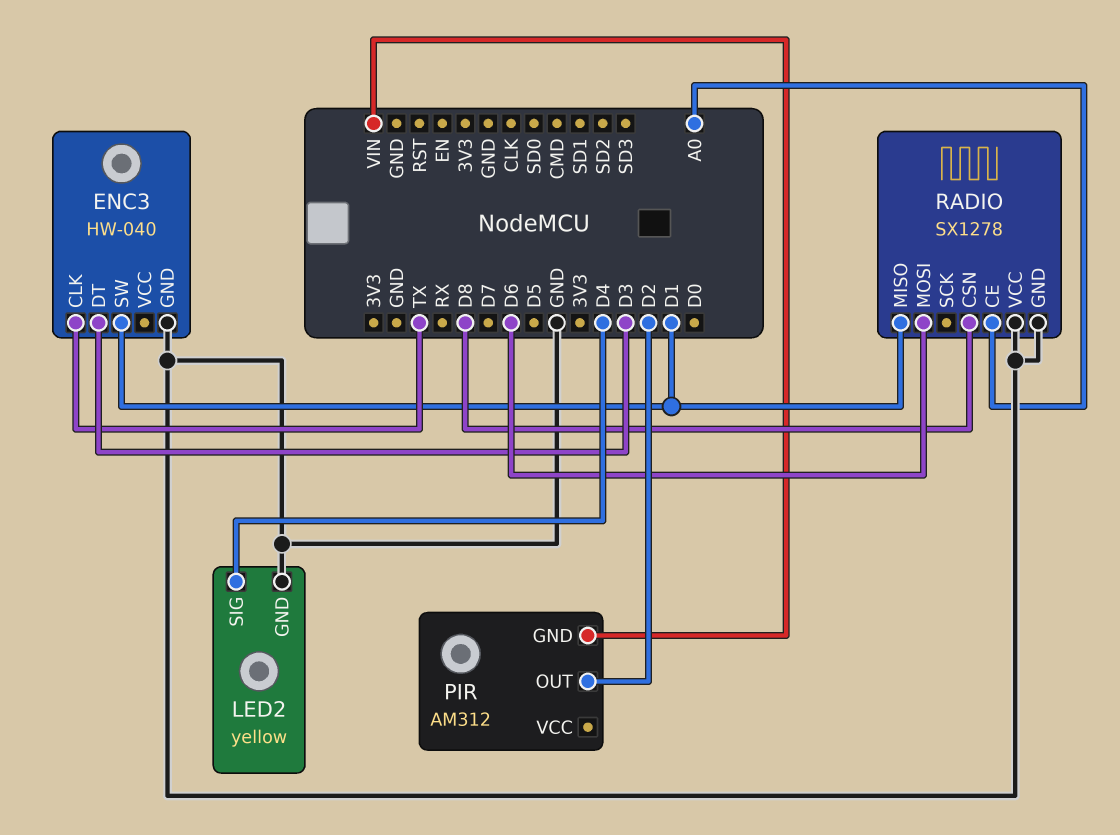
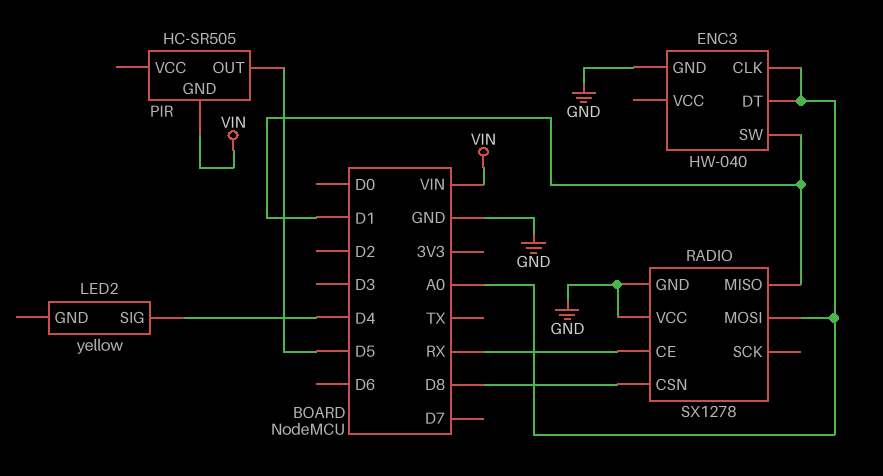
ENC3 pin CLK: TX -> A0
ENC3 pin DT: D3 -> A0
LED2 pin GND: GND -> none
PIR: AM312 -> HC-SR505
PIR pin OUT: D2 -> D5
RADIO pin CE: A0 -> RX
RADIO pin MOSI: D6 -> A0

